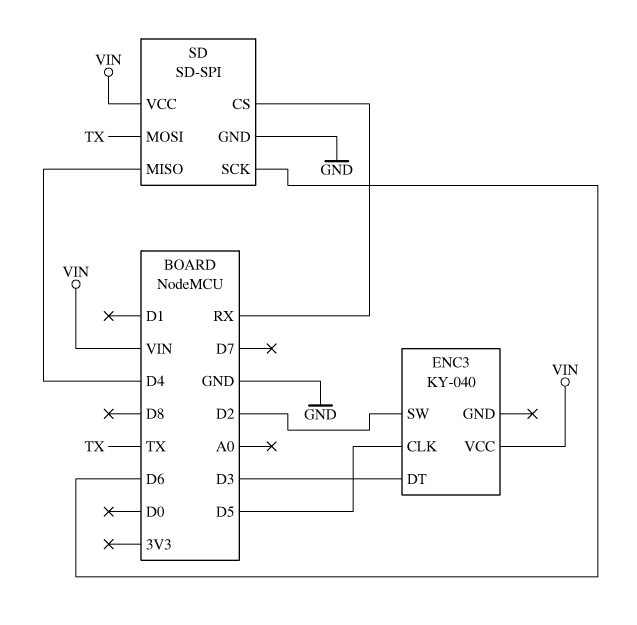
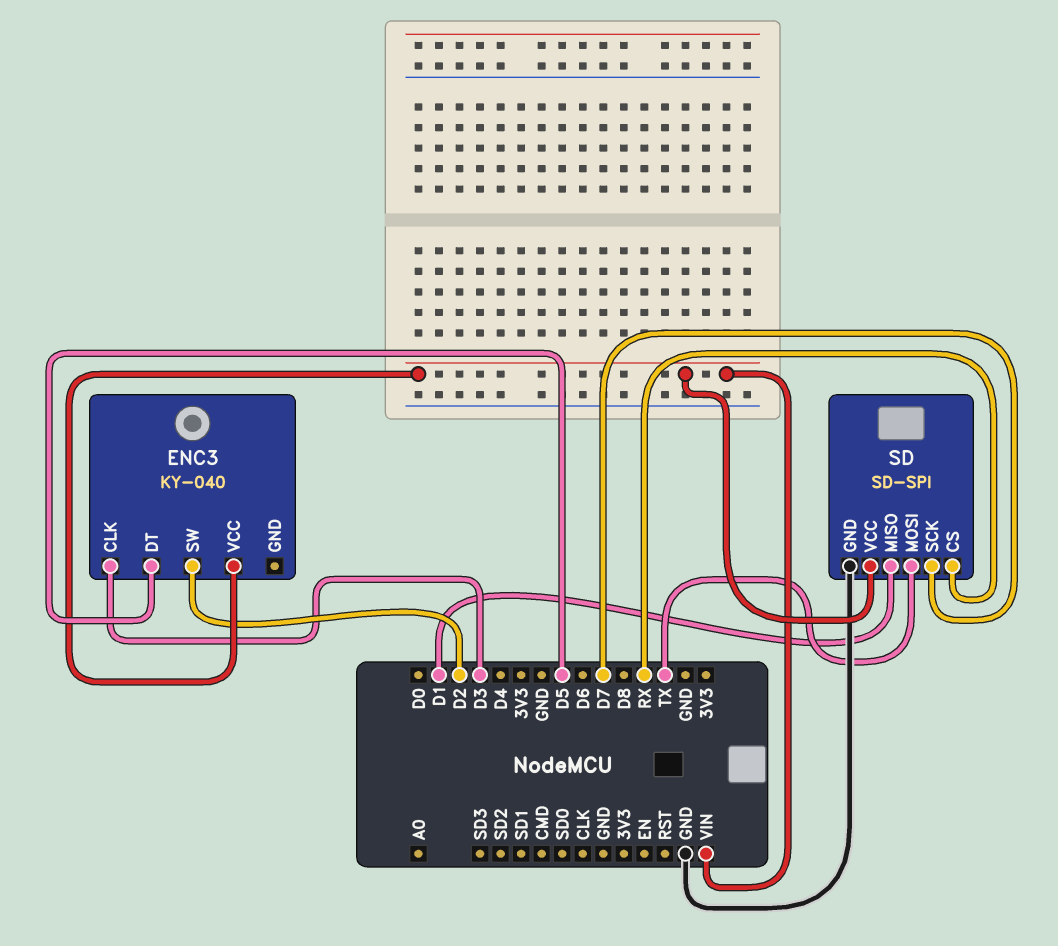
ENC3 pin CLK: D5 -> D3
ENC3 pin DT: D3 -> D5
SD pin MISO: D4 -> D1
SD pin SCK: D6 -> D7

